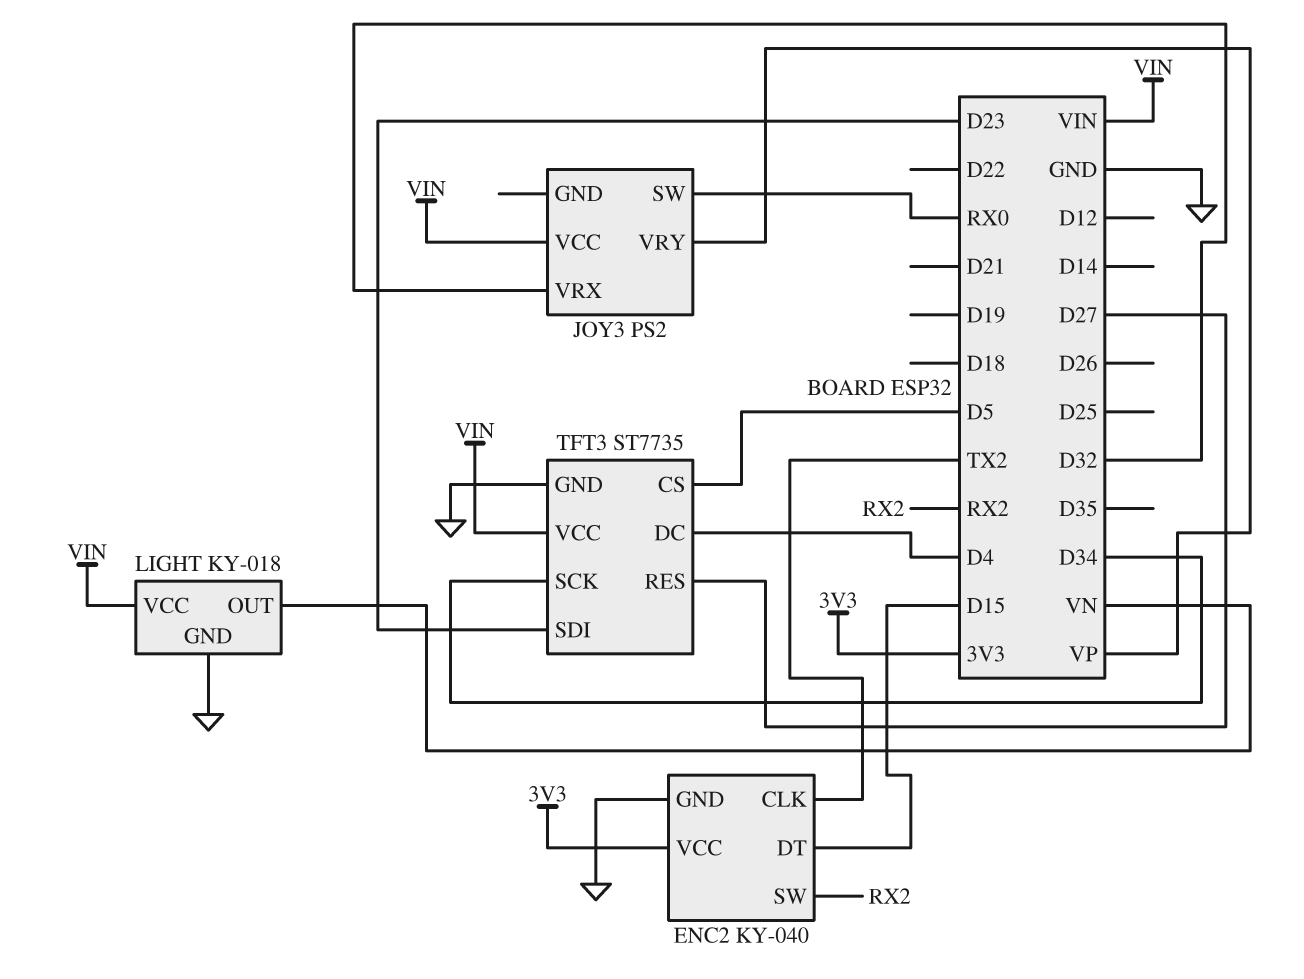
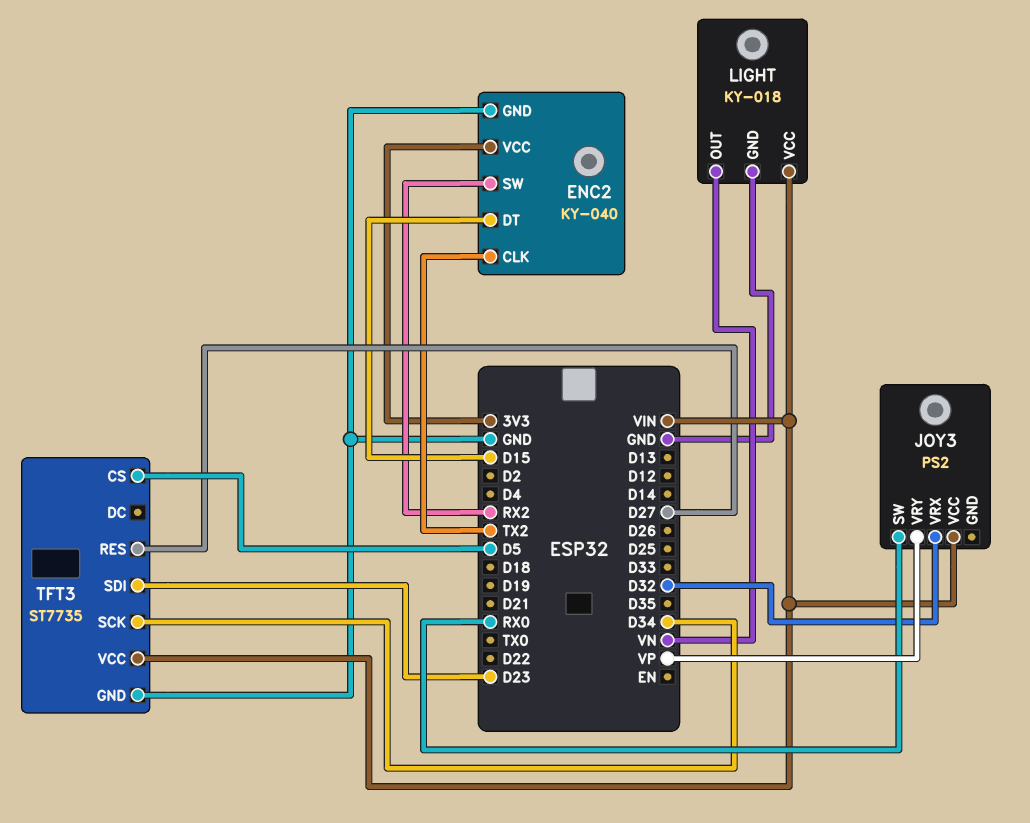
TFT3 pin DC: D4 -> none

